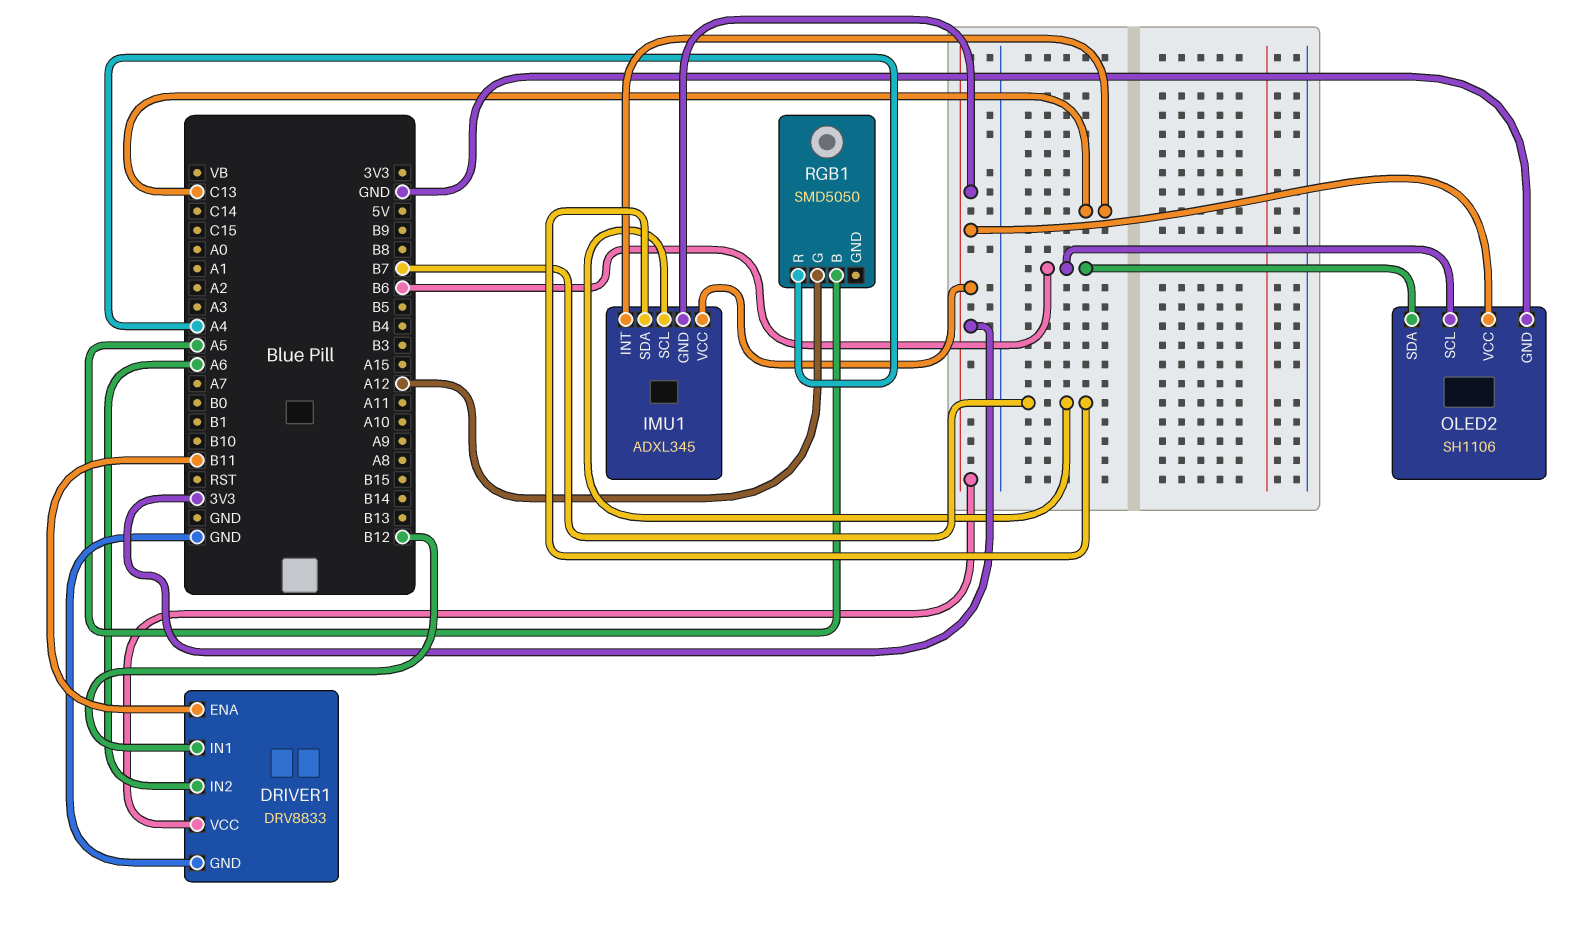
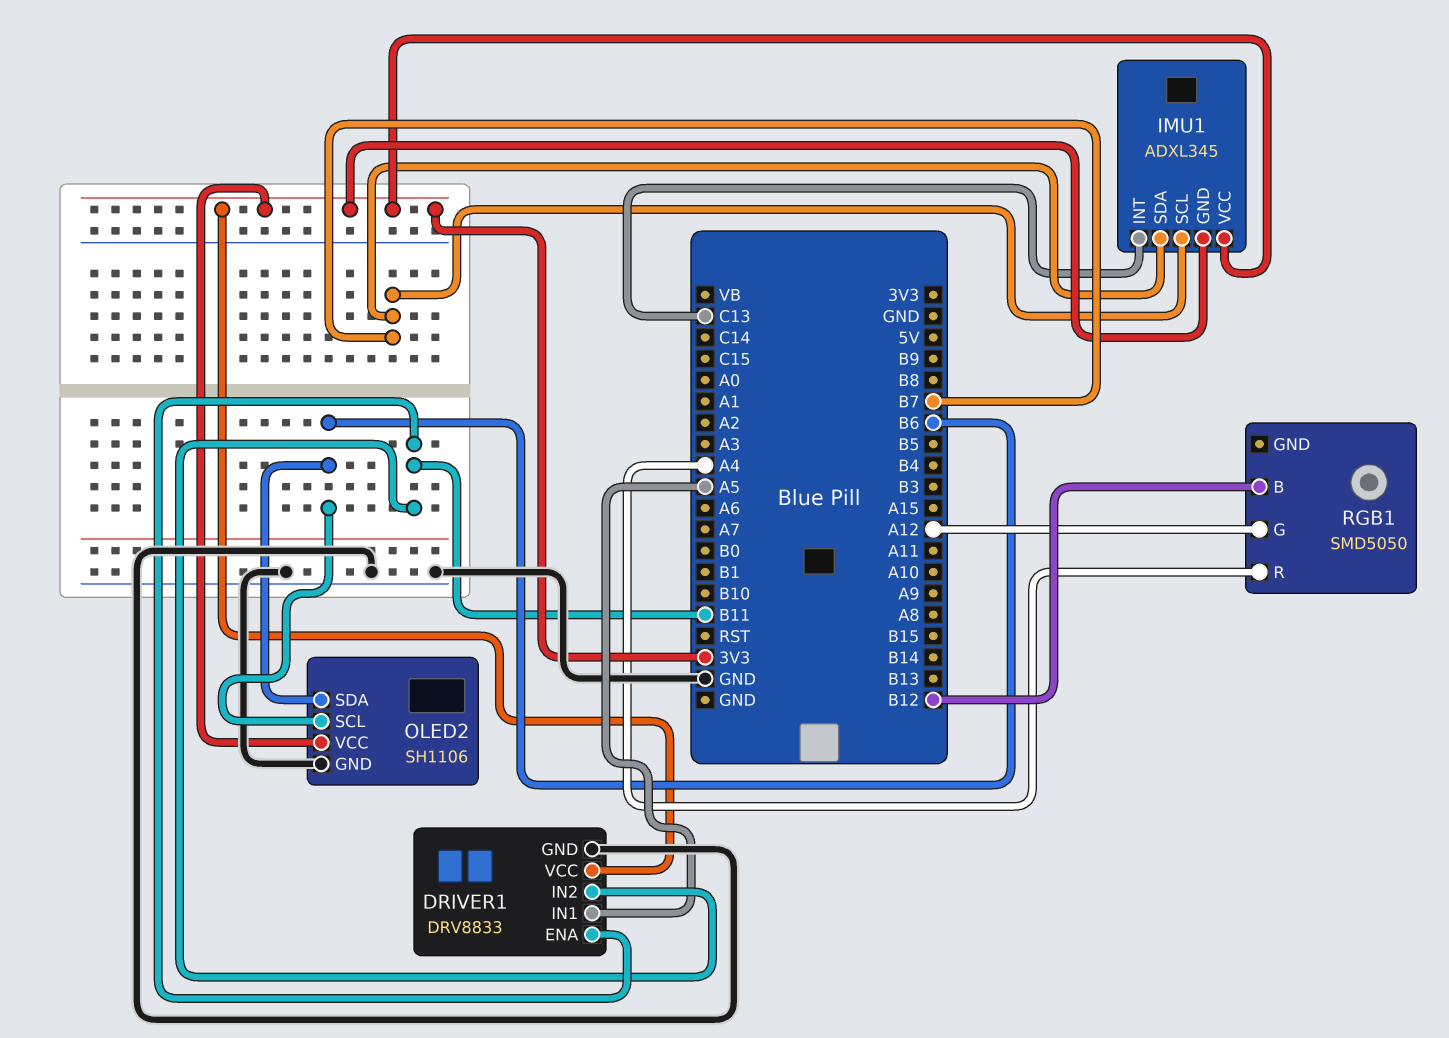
DRIVER1 pin IN1: B12 -> A5
DRIVER1 pin IN2: A6 -> B11
RGB1 pin B: A5 -> B12

